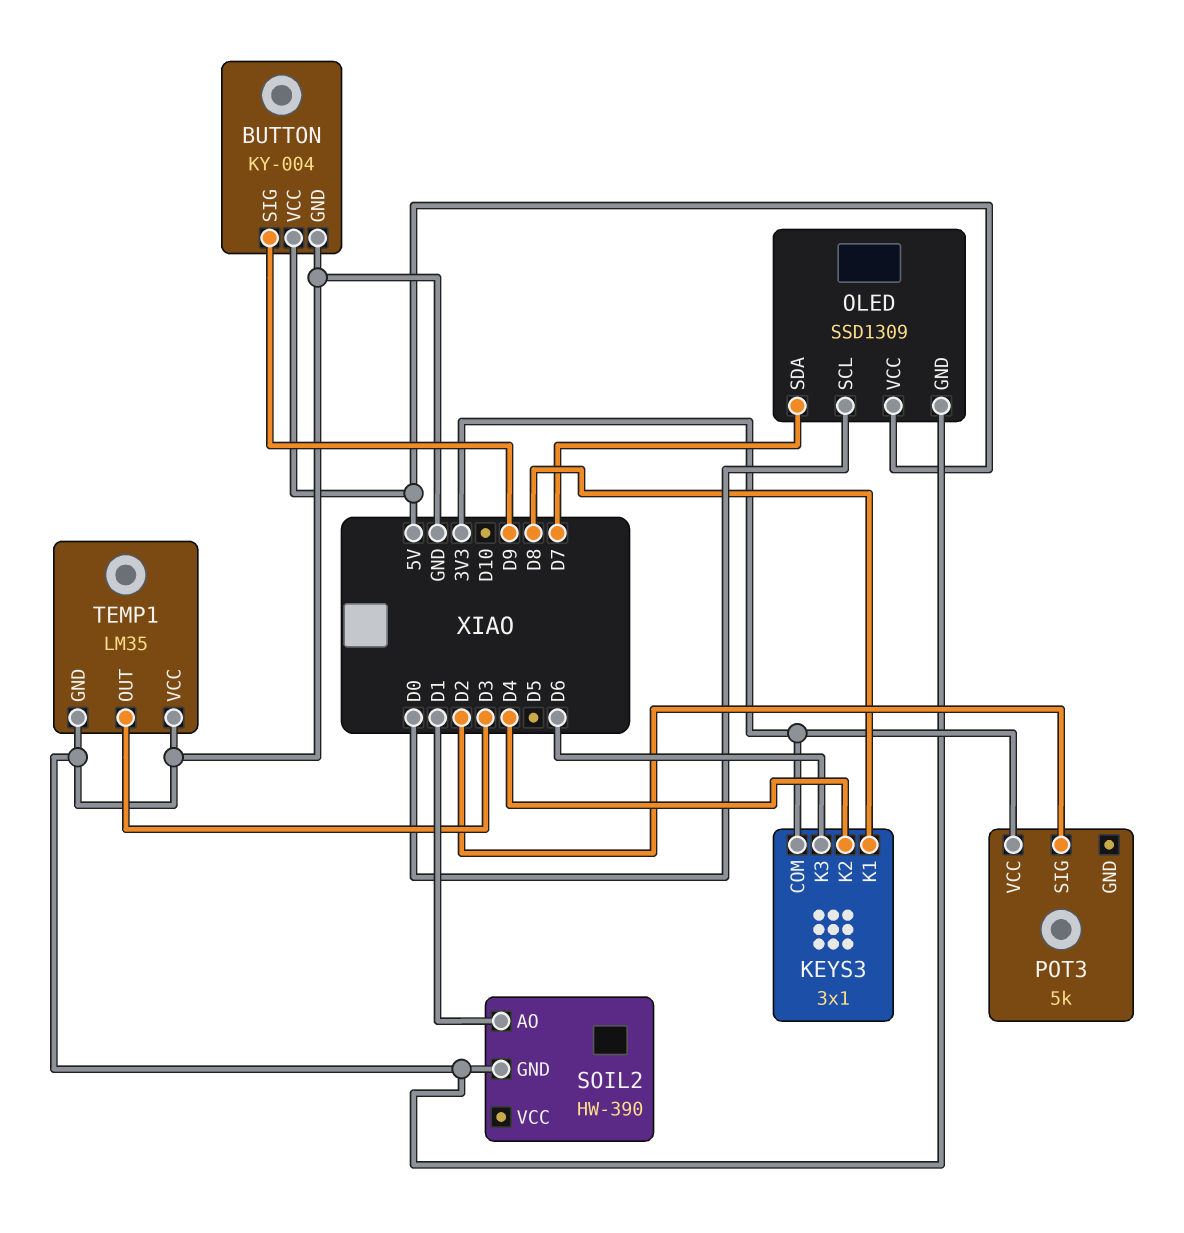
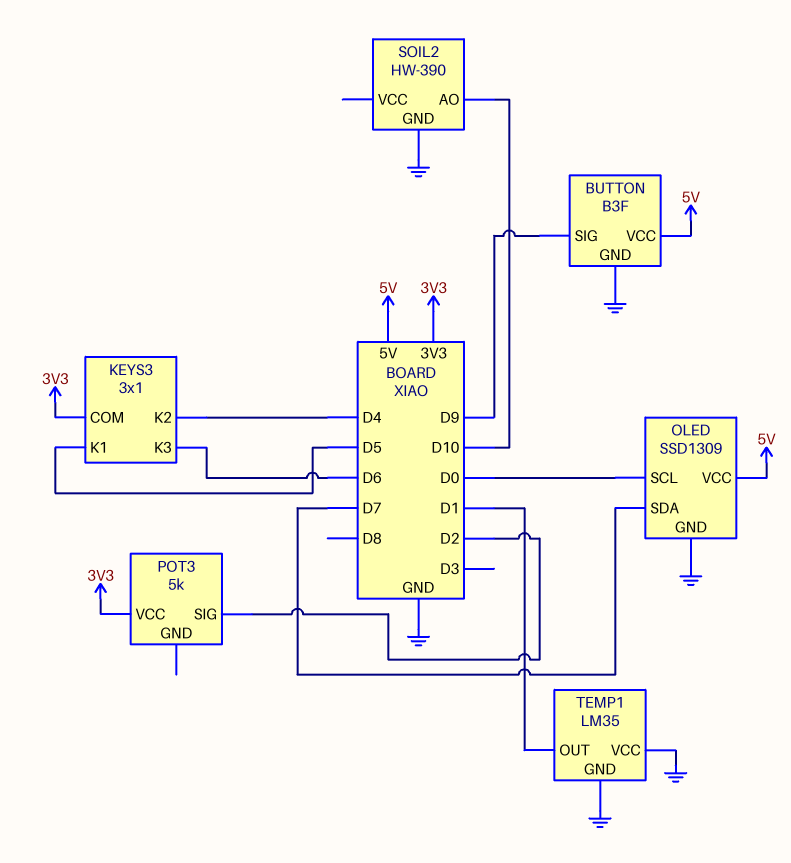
BUTTON: KY-004 -> B3F
KEYS3 pin K1: D8 -> D5
SOIL2 pin AO: D1 -> D10
TEMP1 pin OUT: D3 -> D1

